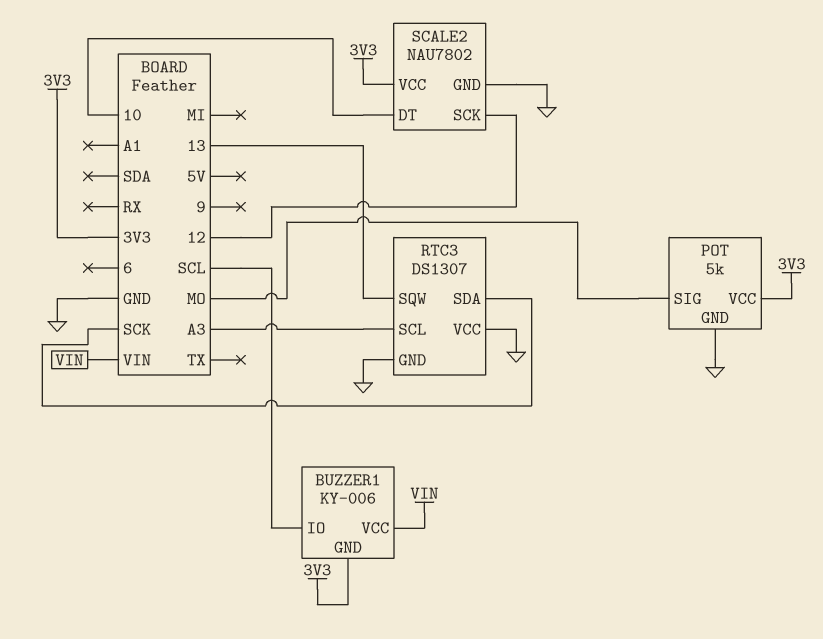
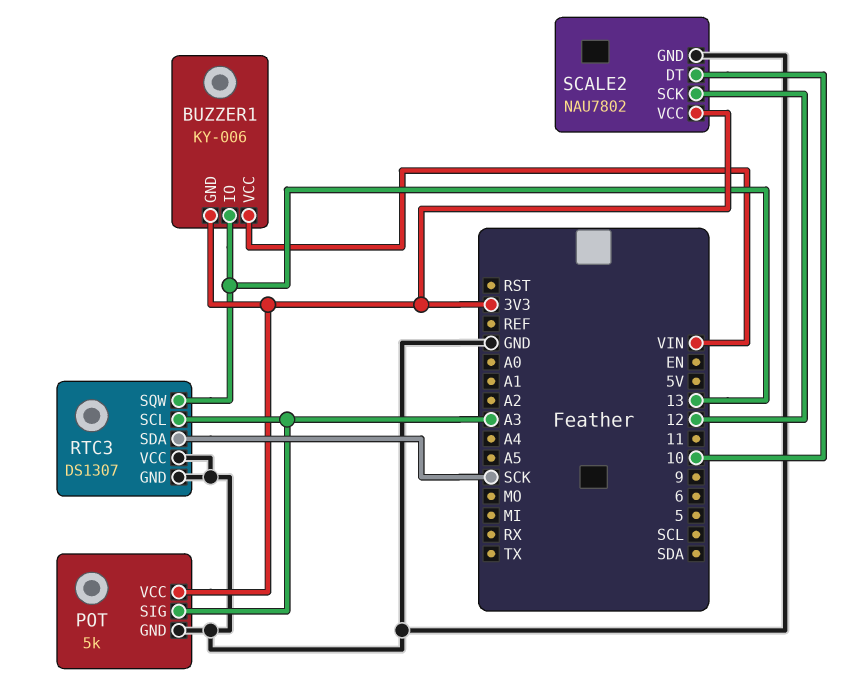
BUZZER1 pin IO: SCL -> 13
POT pin SIG: MO -> A3

